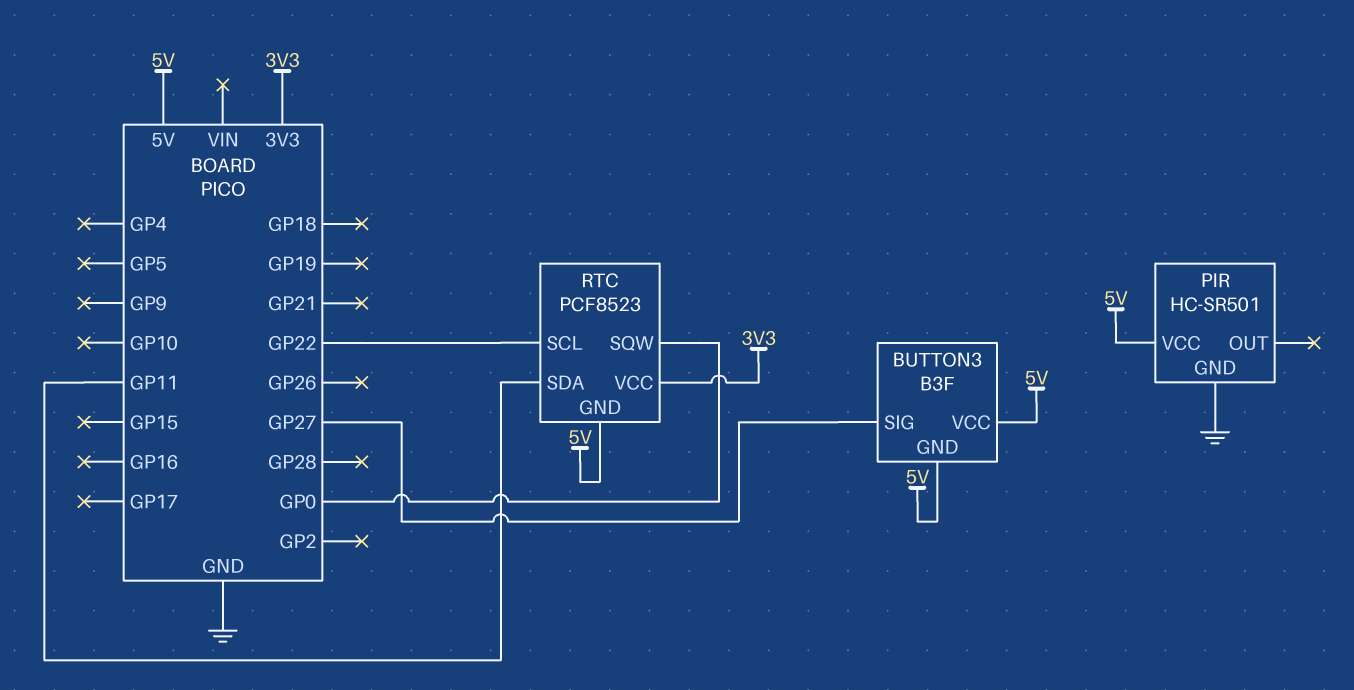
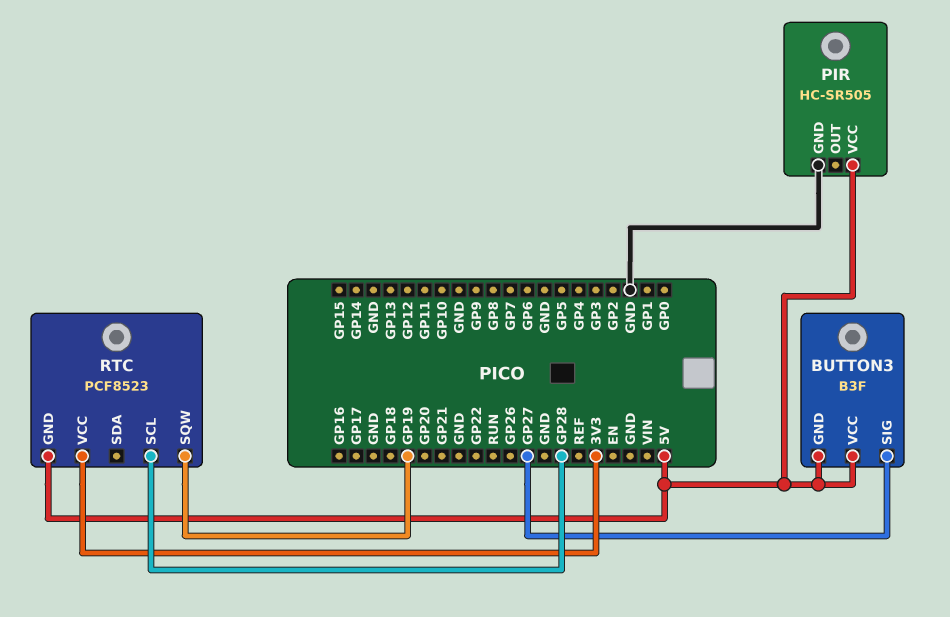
PIR: HC-SR501 -> HC-SR505
RTC pin SCL: GP22 -> GP28
RTC pin SDA: GP11 -> none
RTC pin SQW: GP0 -> GP19

